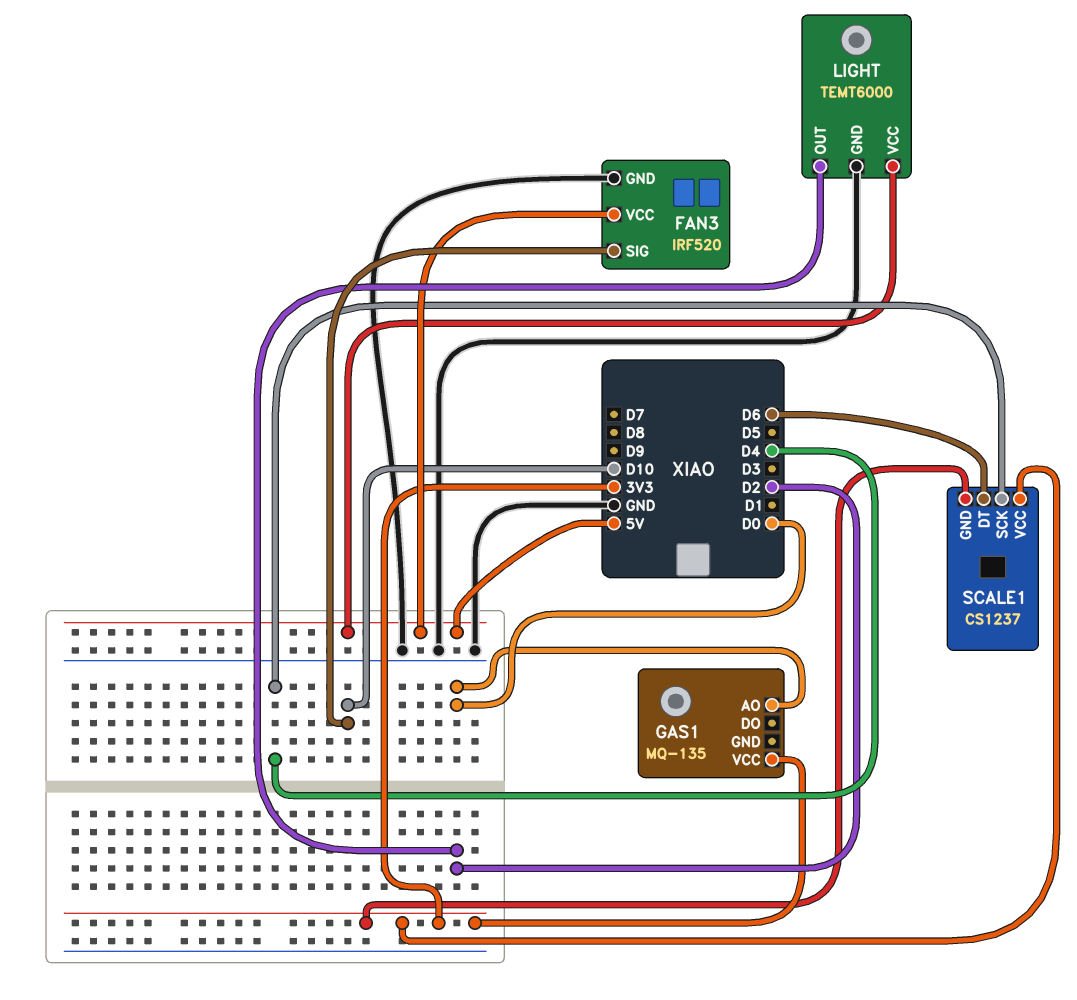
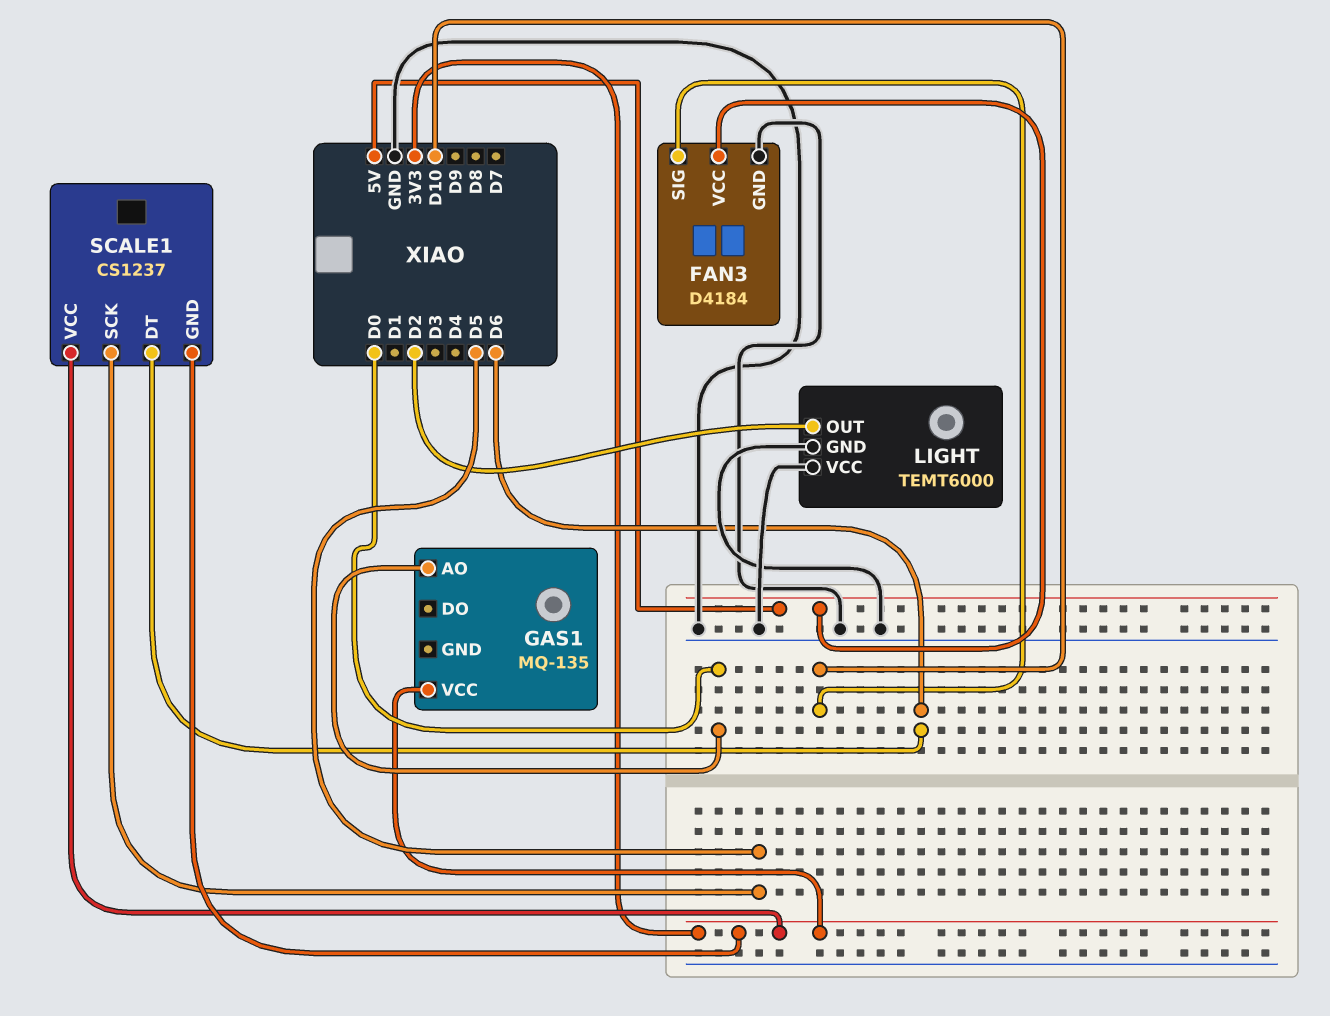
FAN3: IRF520 -> D4184
LIGHT pin VCC: 5V -> GND
SCALE1 pin SCK: D4 -> D5

